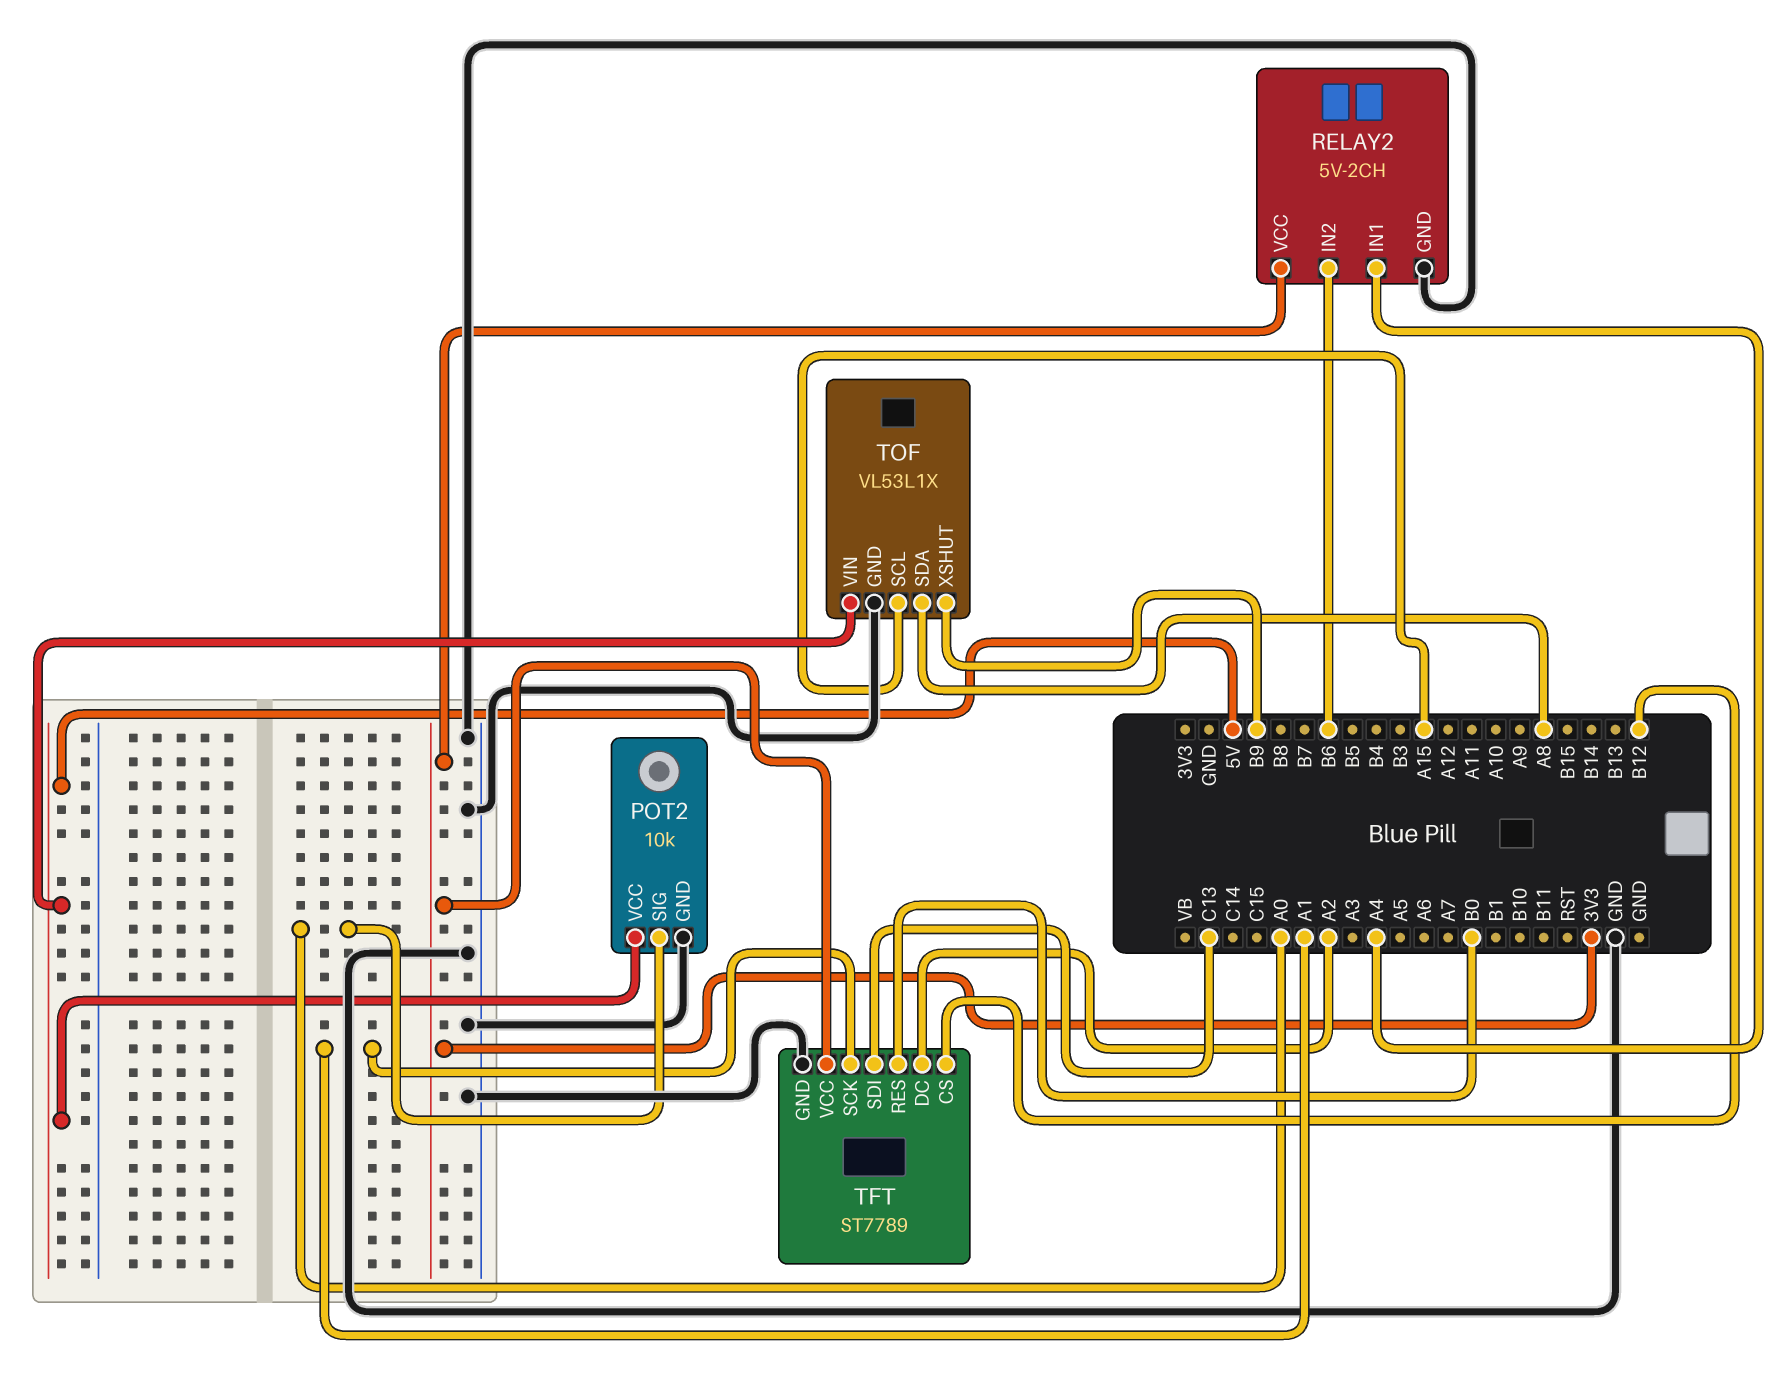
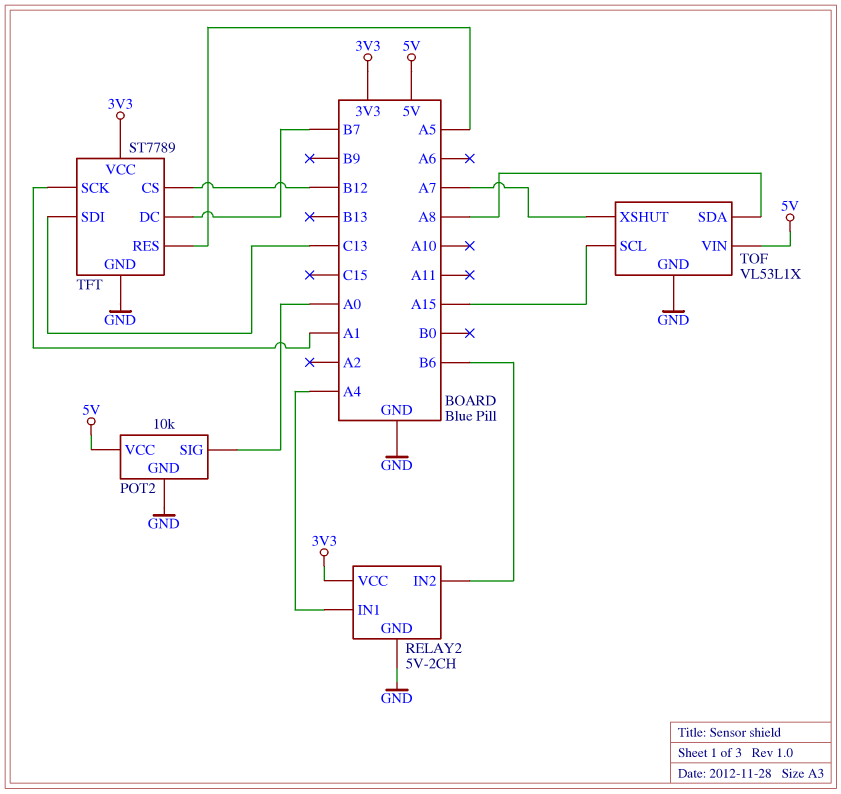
TFT pin DC: A2 -> B7
TFT pin RES: B0 -> A5
TOF pin XSHUT: B9 -> A7

